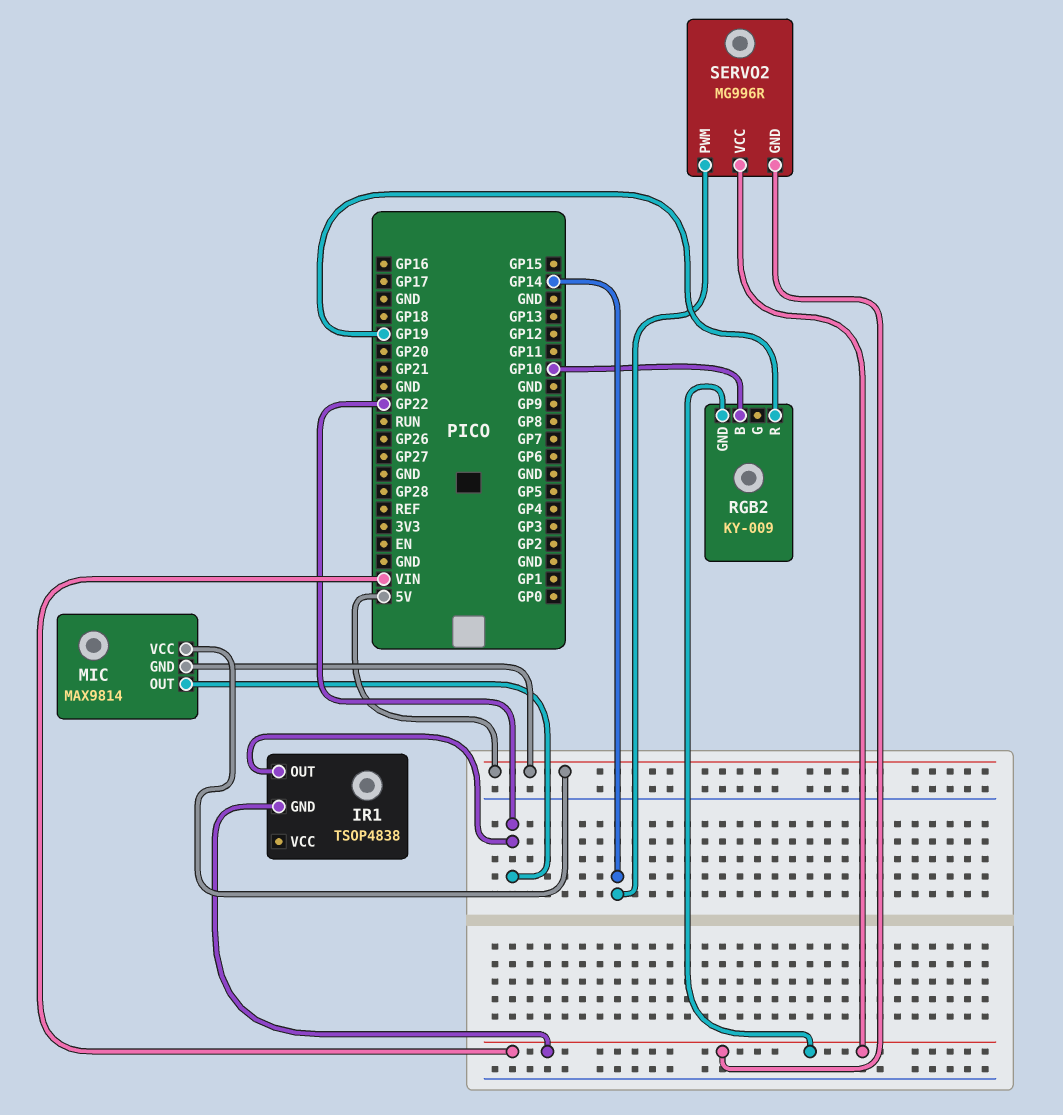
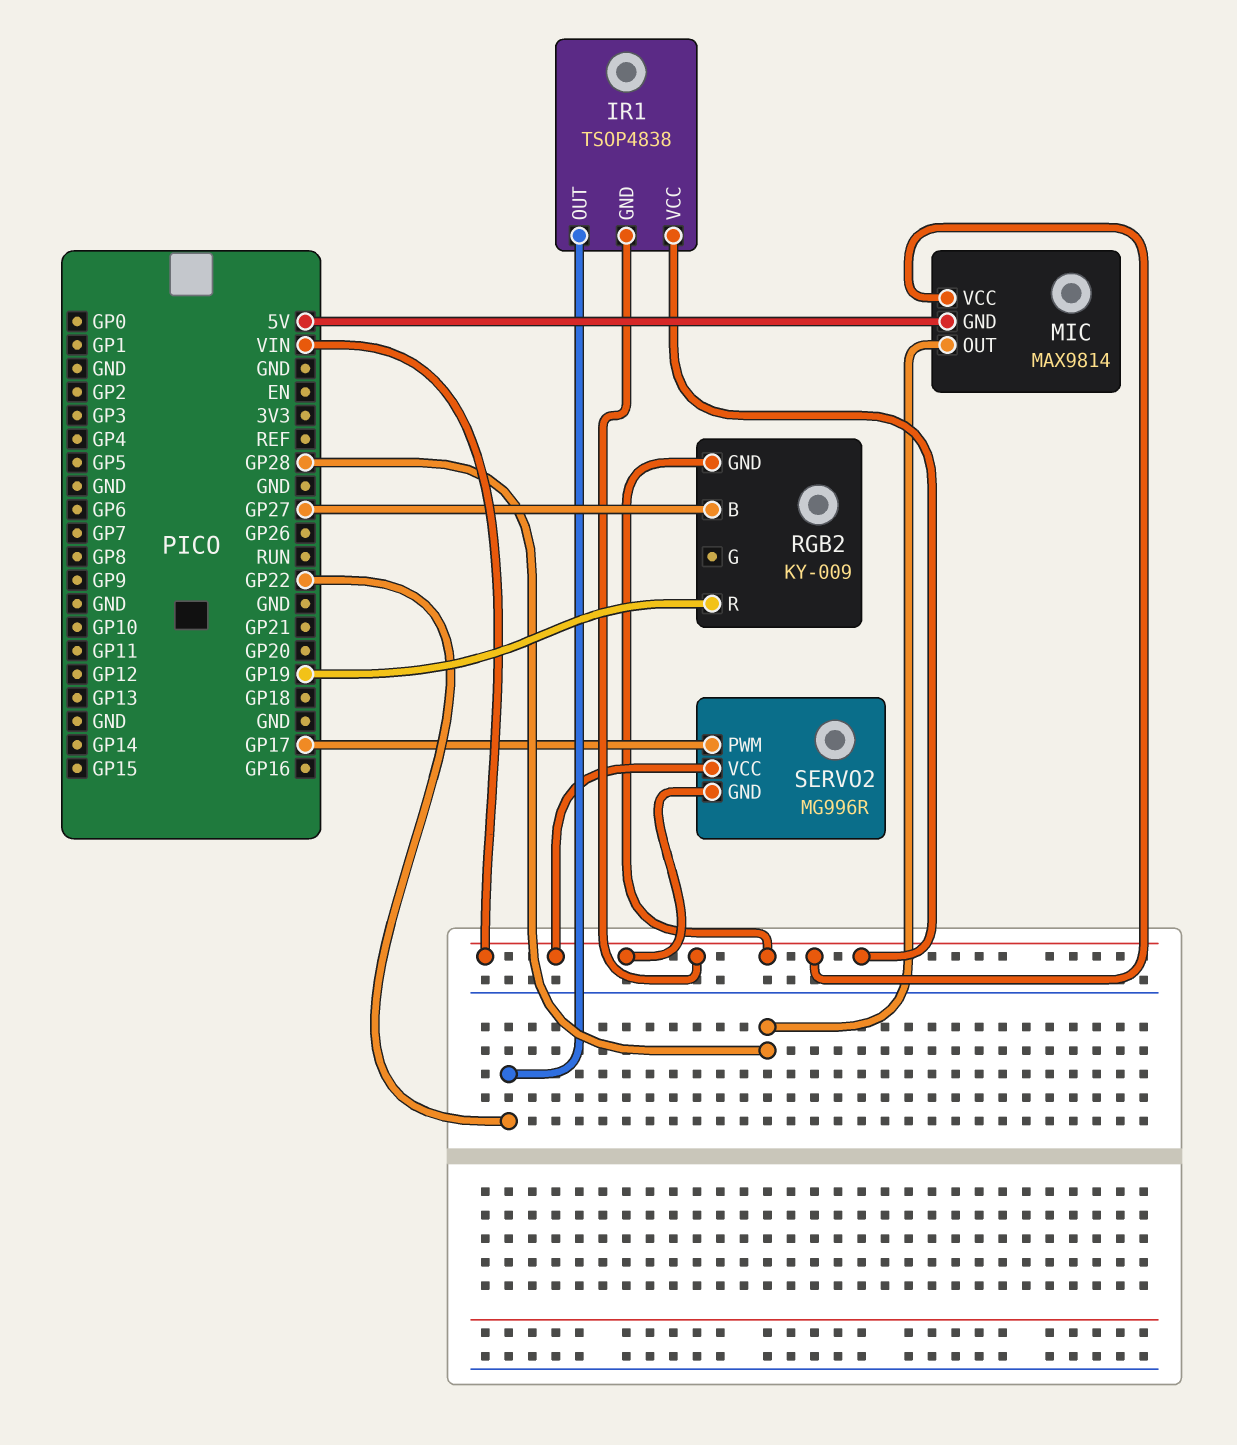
IR1 pin VCC: none -> VIN
MIC pin OUT: GP22 -> GP28
MIC pin VCC: 5V -> VIN
RGB2 pin B: GP10 -> GP27
SERVO2 pin PWM: GP14 -> GP17

